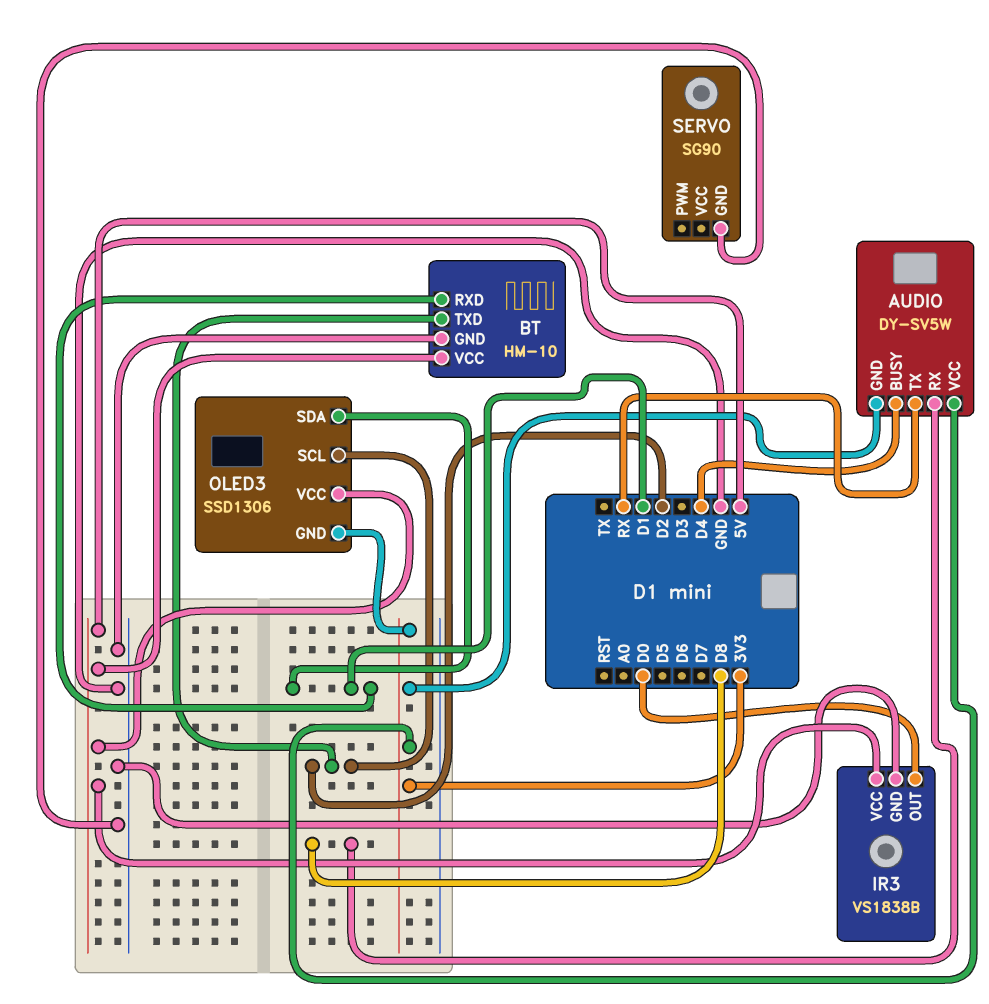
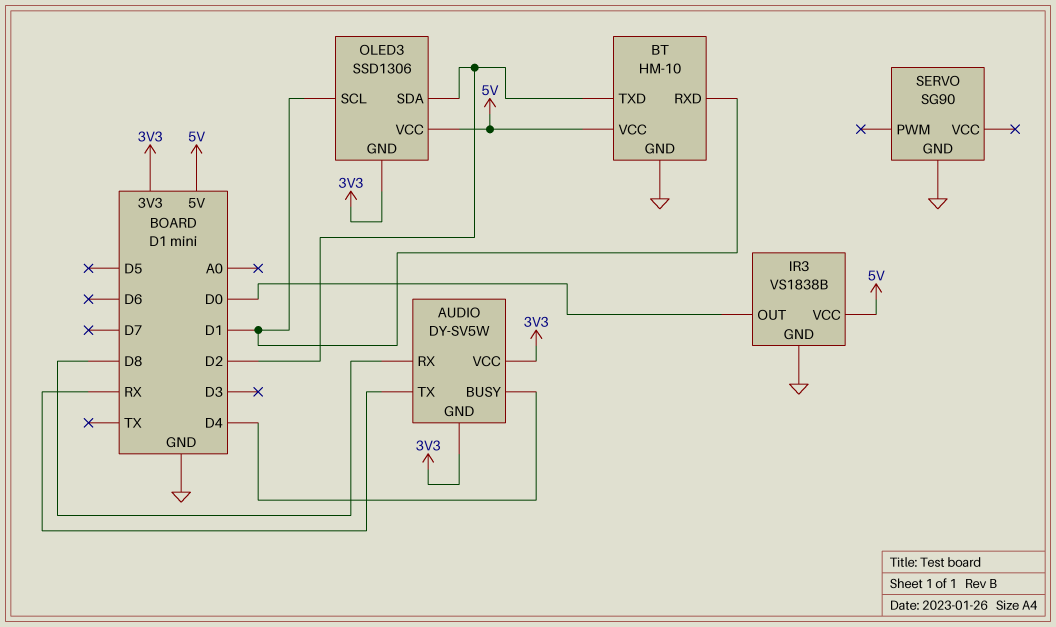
OLED3 pin SCL: D2 -> D1
OLED3 pin SDA: D1 -> D2

